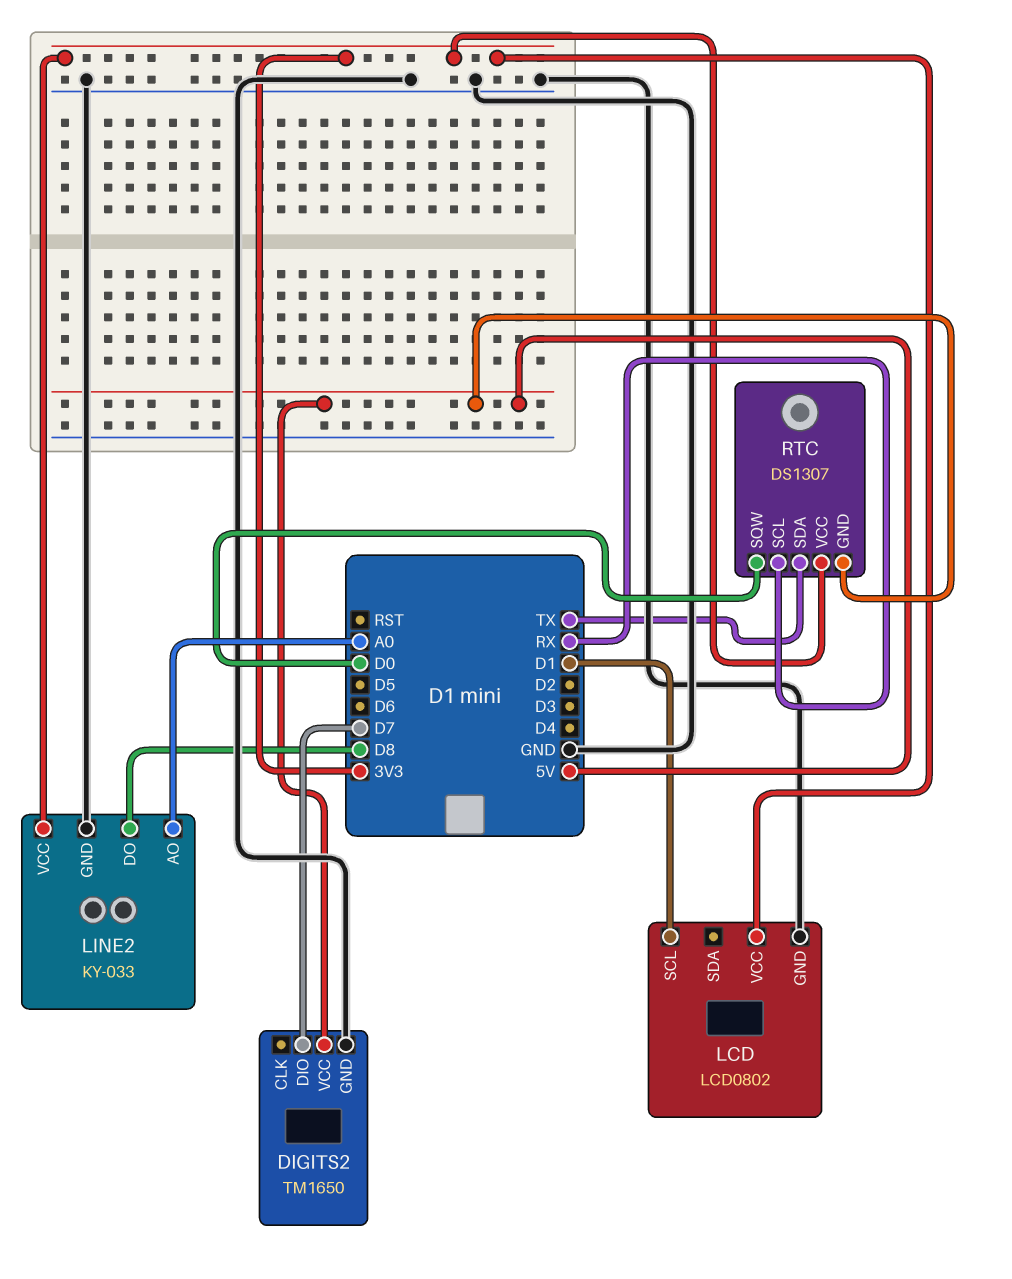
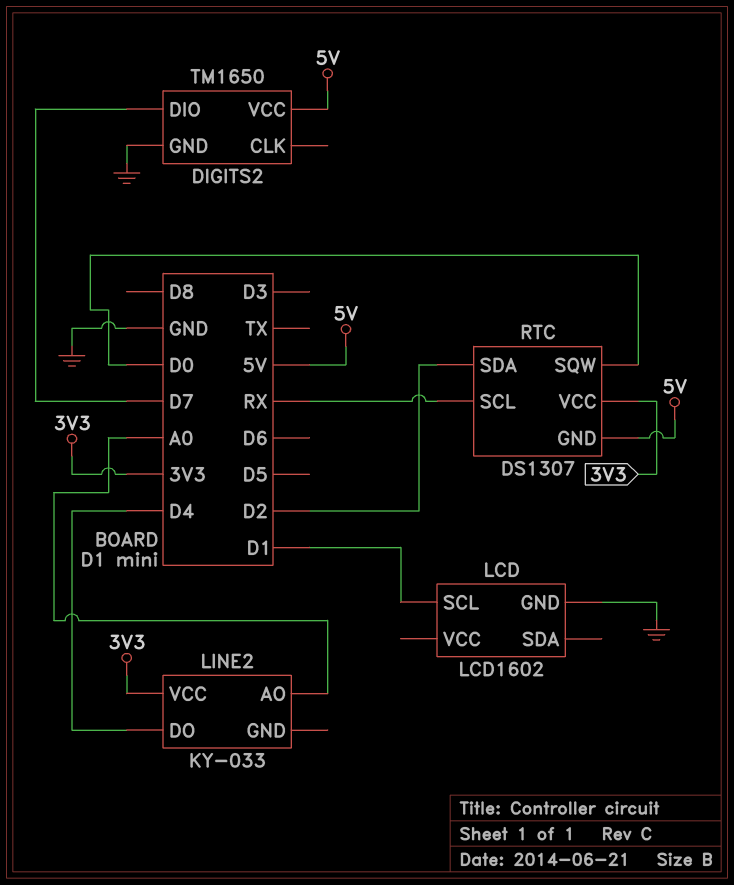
LCD: LCD0802 -> LCD1602
LCD pin VCC: 3V3 -> none
LINE2 pin DO: D8 -> D4
LINE2 pin GND: GND -> none
RTC pin SDA: TX -> D2

